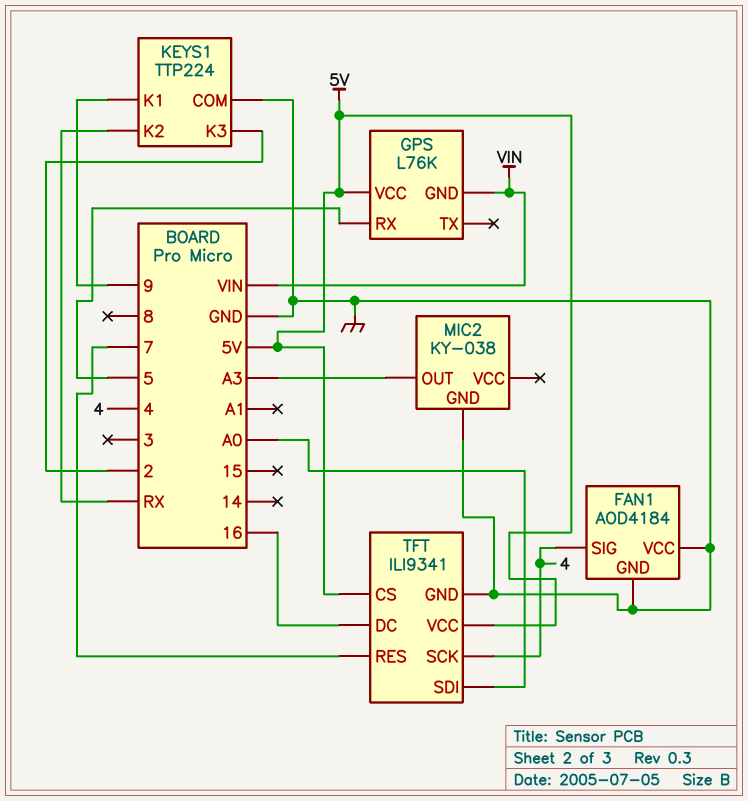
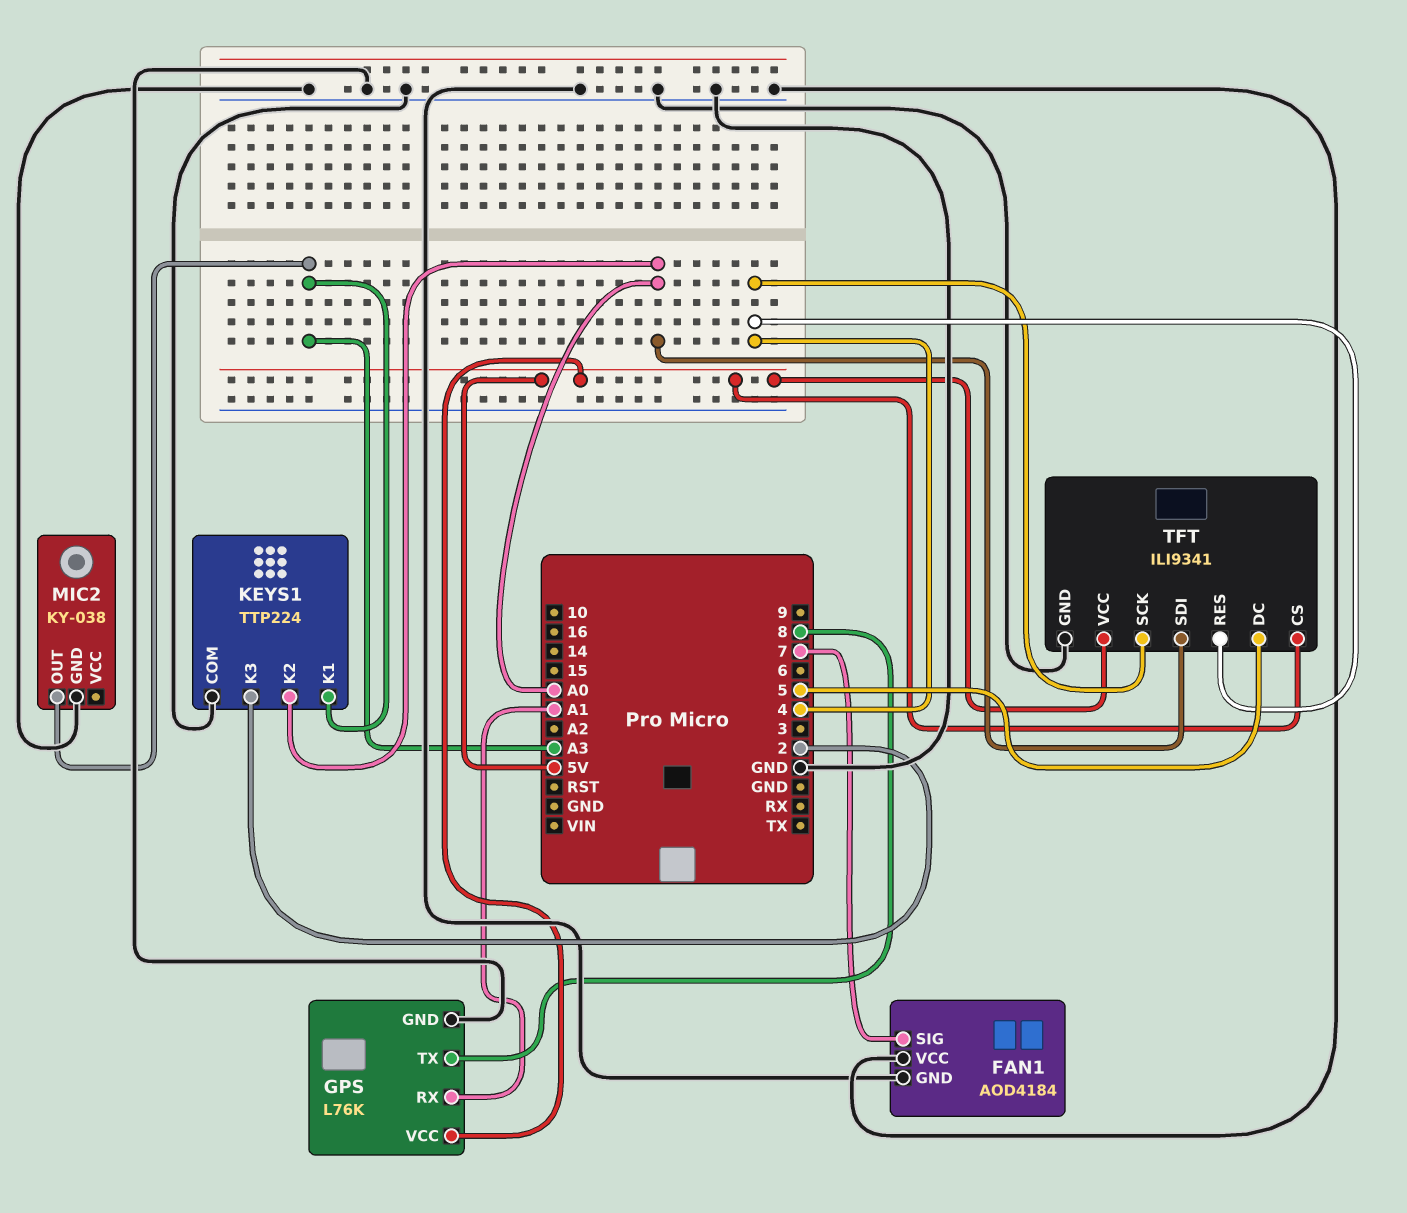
FAN1 pin SIG: 4 -> 7
GPS pin GND: VIN -> GND
GPS pin RX: 5 -> A1
GPS pin TX: none -> 8
KEYS1 pin K1: 9 -> A3
KEYS1 pin K2: RX -> A0
TFT pin DC: 16 -> 5
TFT pin RES: 7 -> 4

